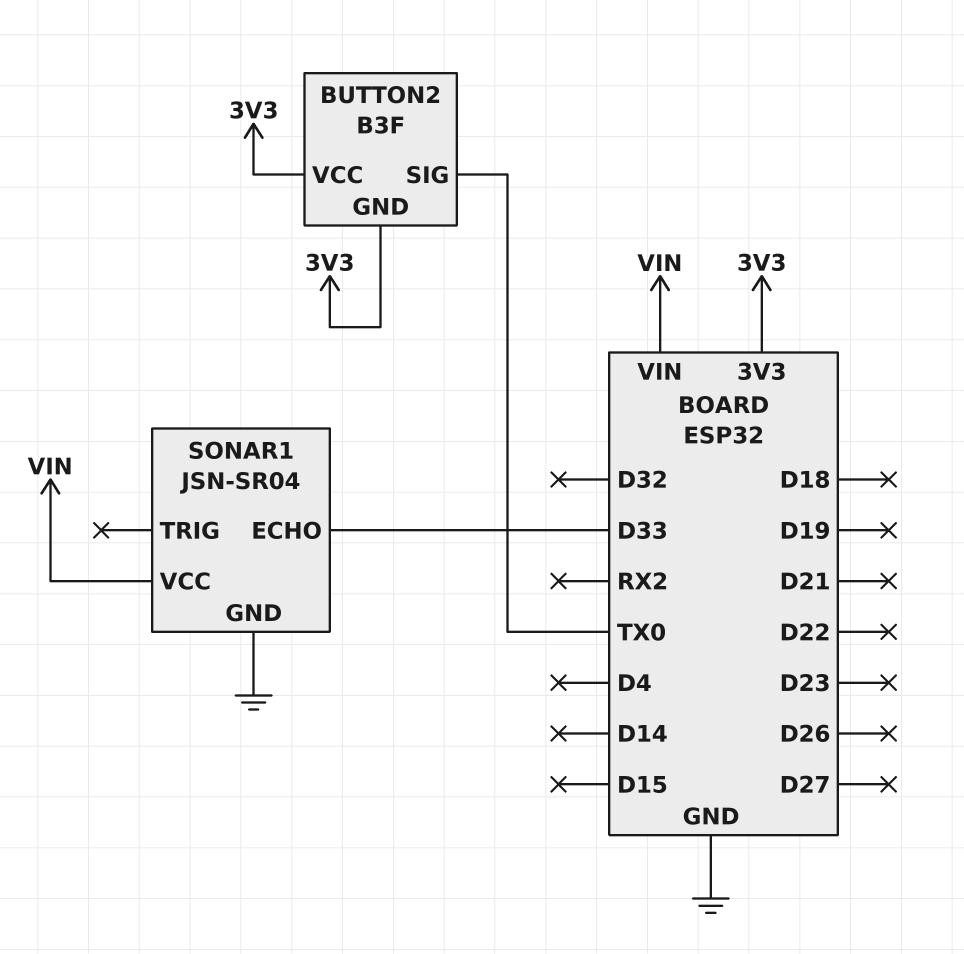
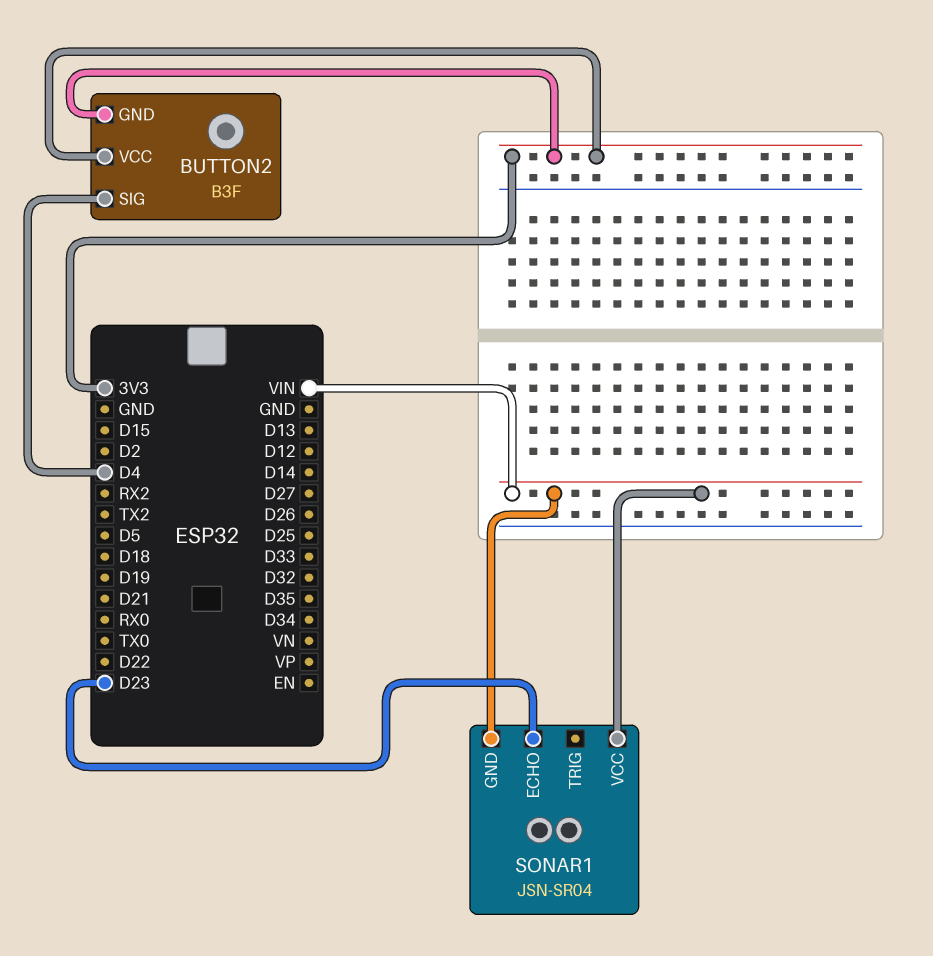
BUTTON2 pin SIG: TX0 -> D4
SONAR1 pin ECHO: D33 -> D23
SONAR1 pin GND: GND -> VIN

